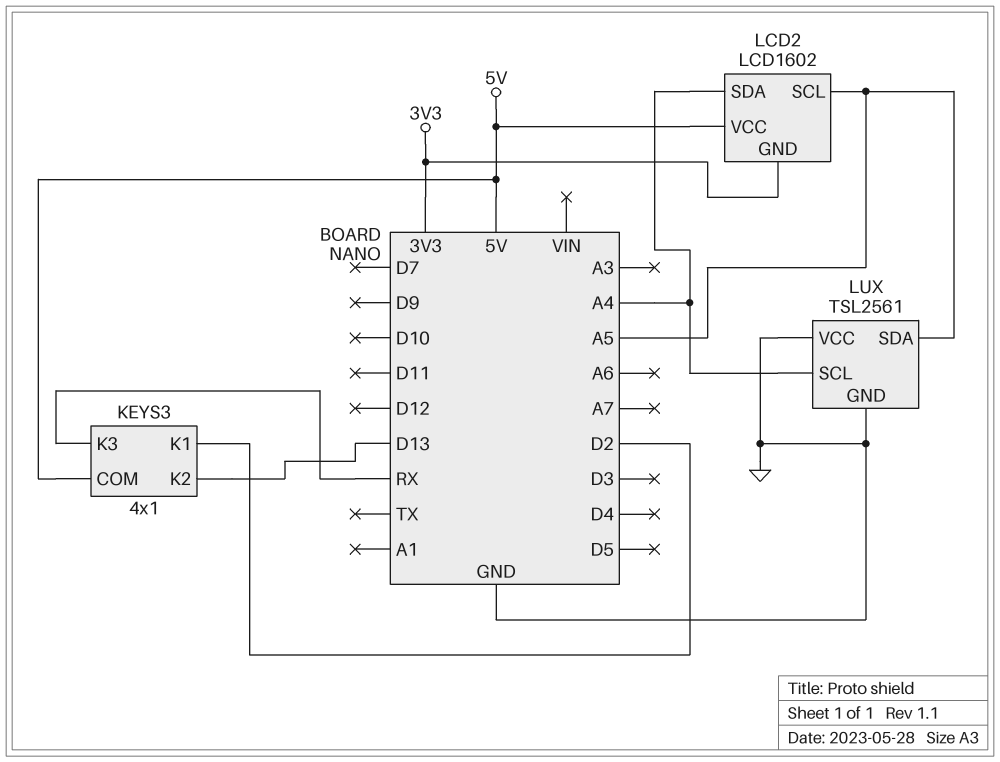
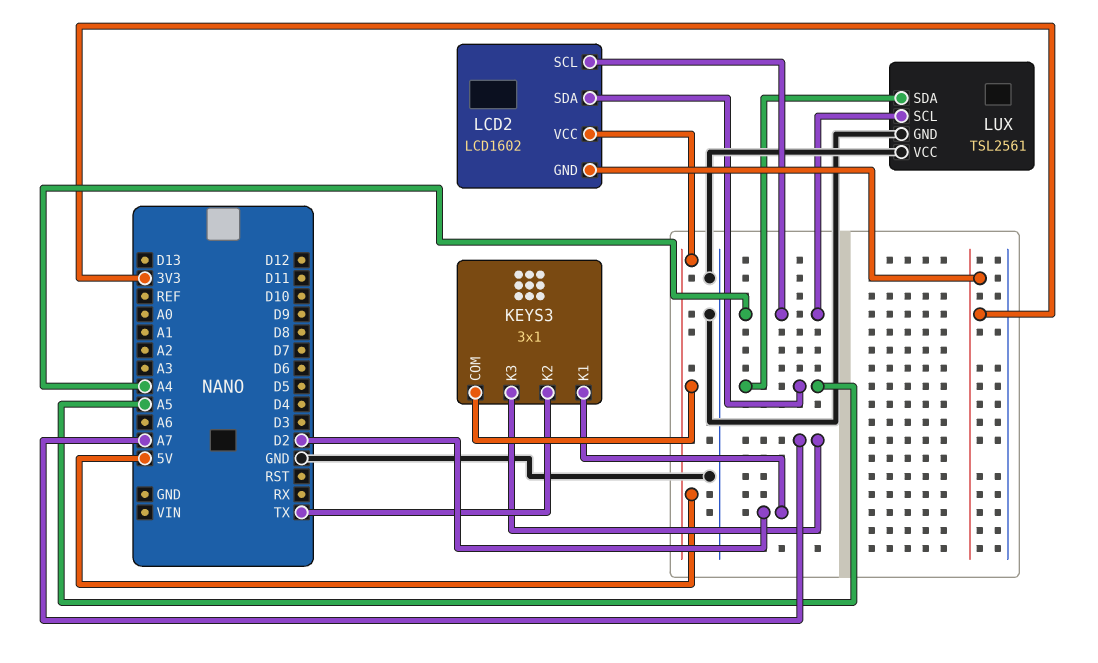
KEYS3: 4x1 -> 3x1
KEYS3 pin K2: D13 -> TX
KEYS3 pin K3: RX -> A7
LCD2 pin SCL: A5 -> A4
LCD2 pin SDA: A4 -> A5

